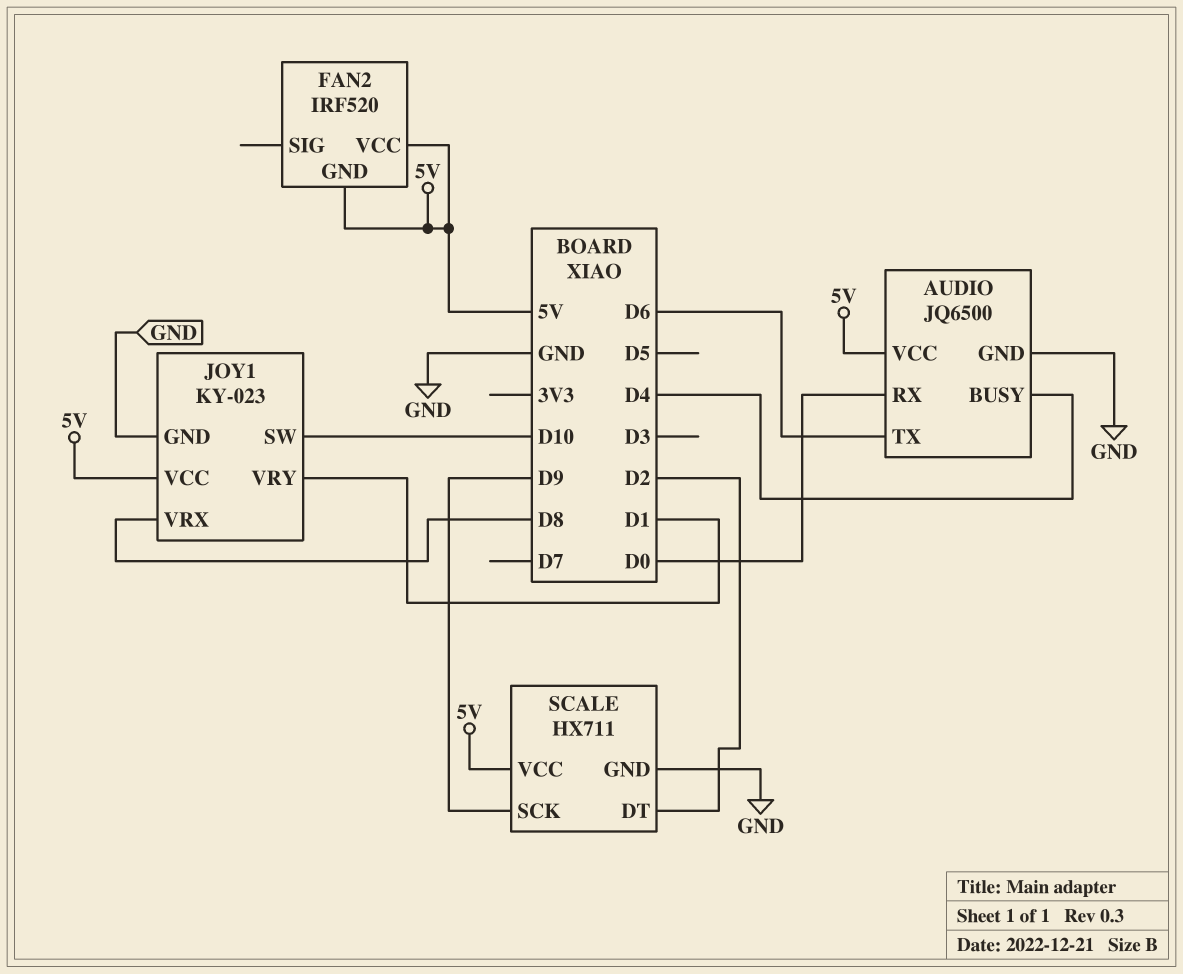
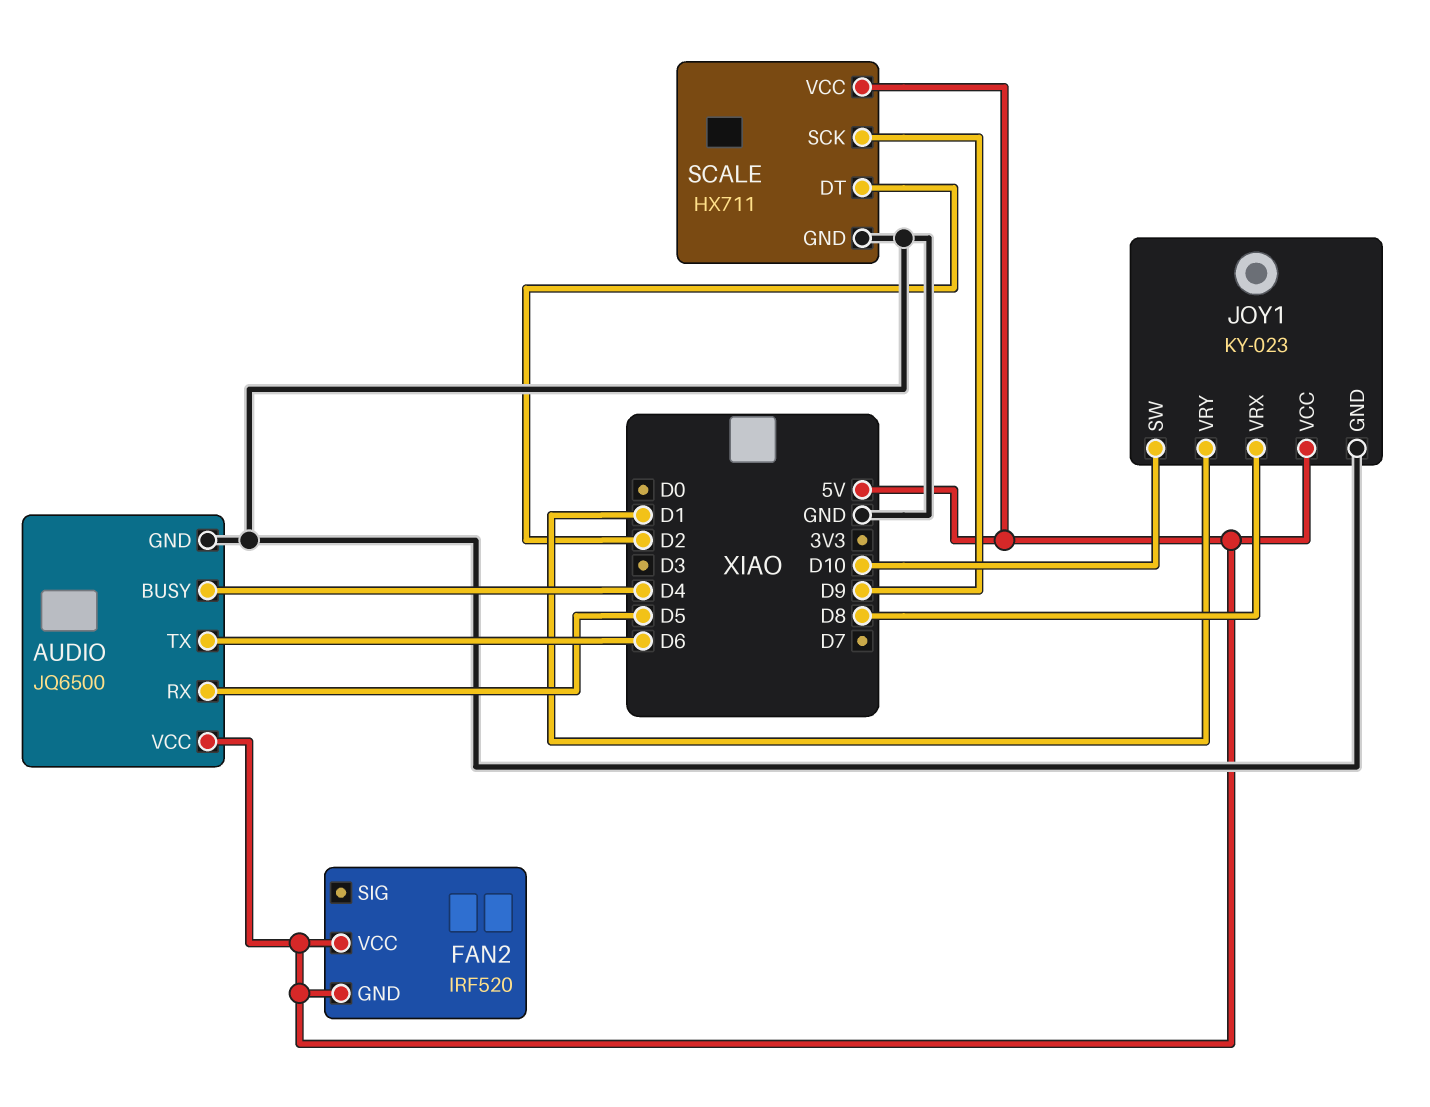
AUDIO pin RX: D0 -> D5

